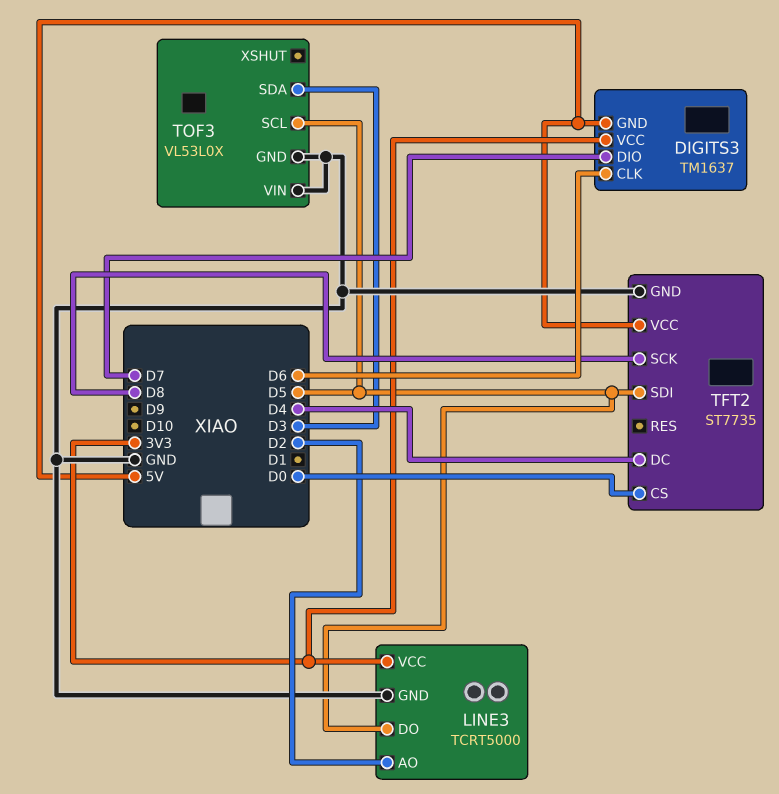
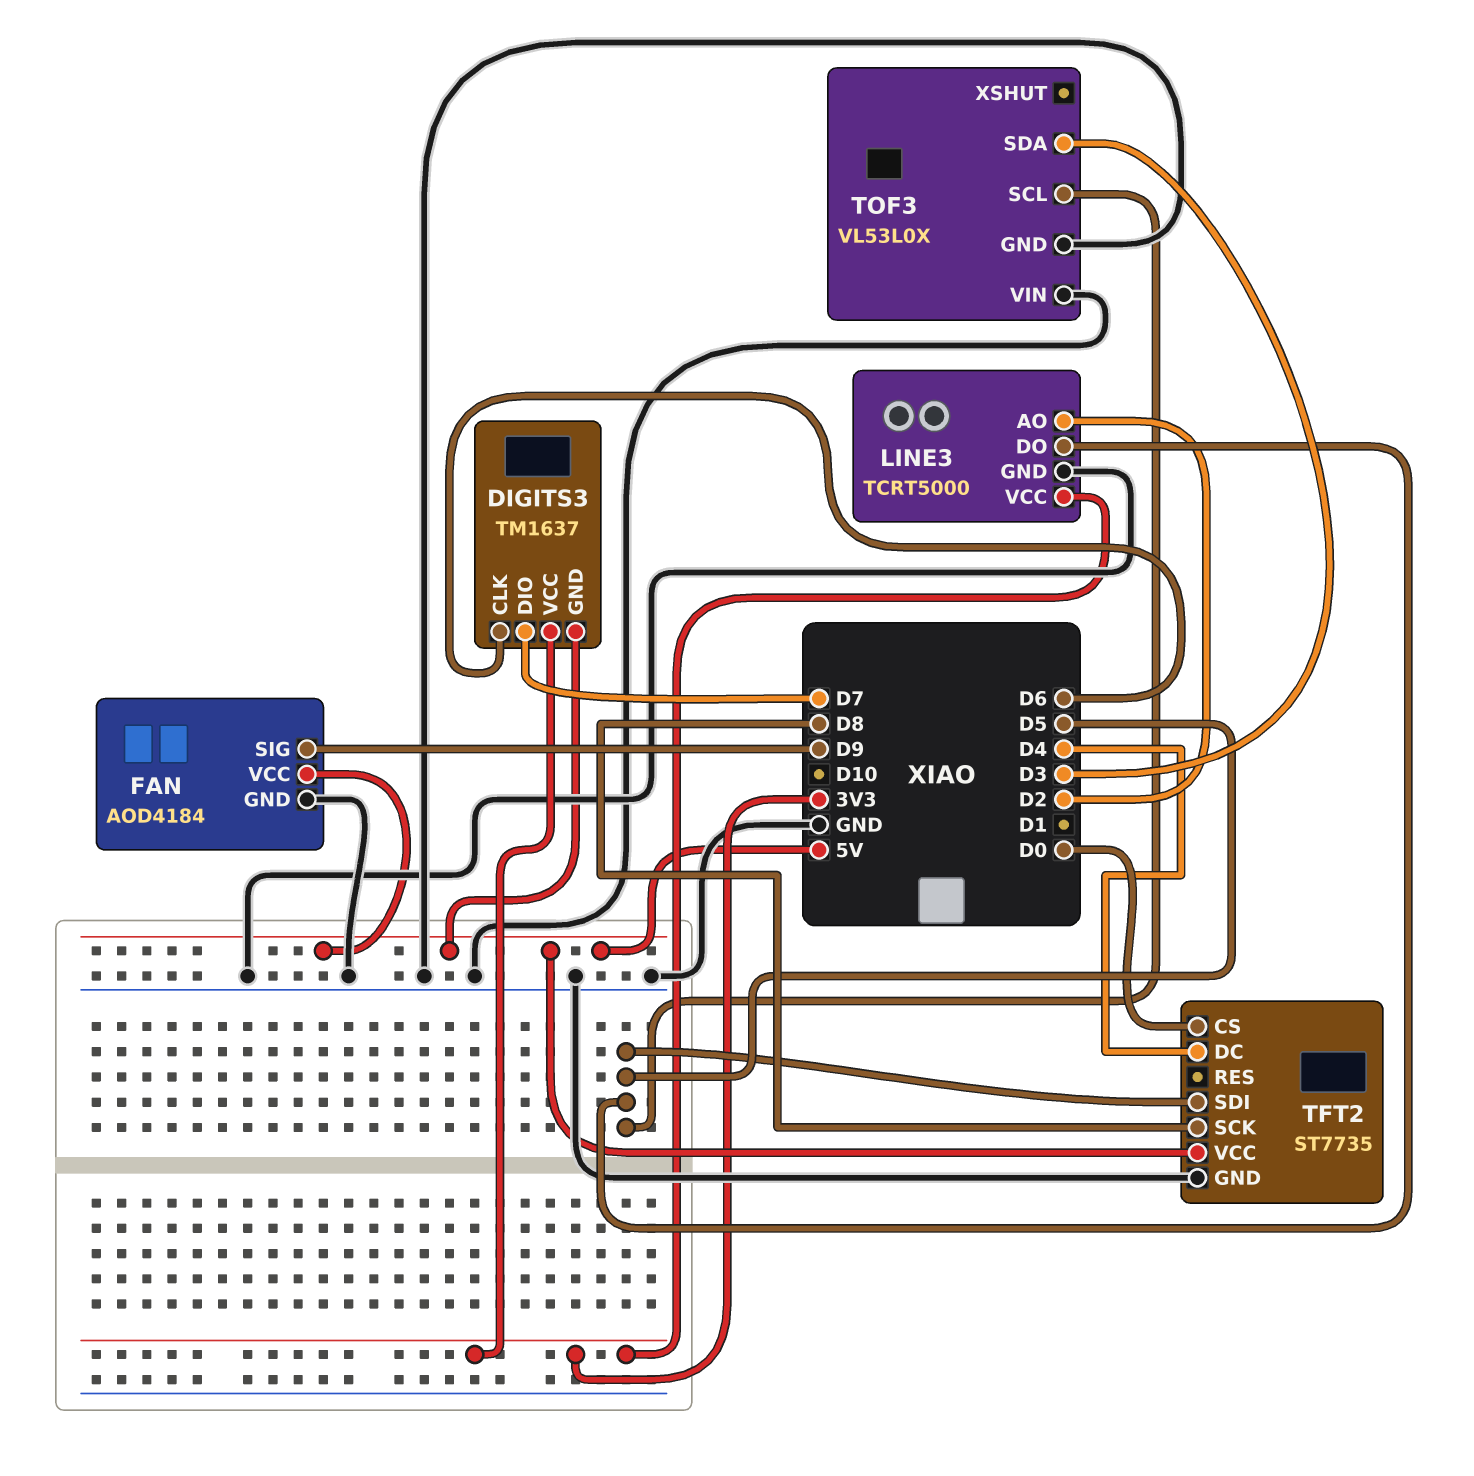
FAN: none -> AOD4184
FAN pin GND: none -> GND
FAN pin SIG: none -> D9
FAN pin VCC: none -> 5V

